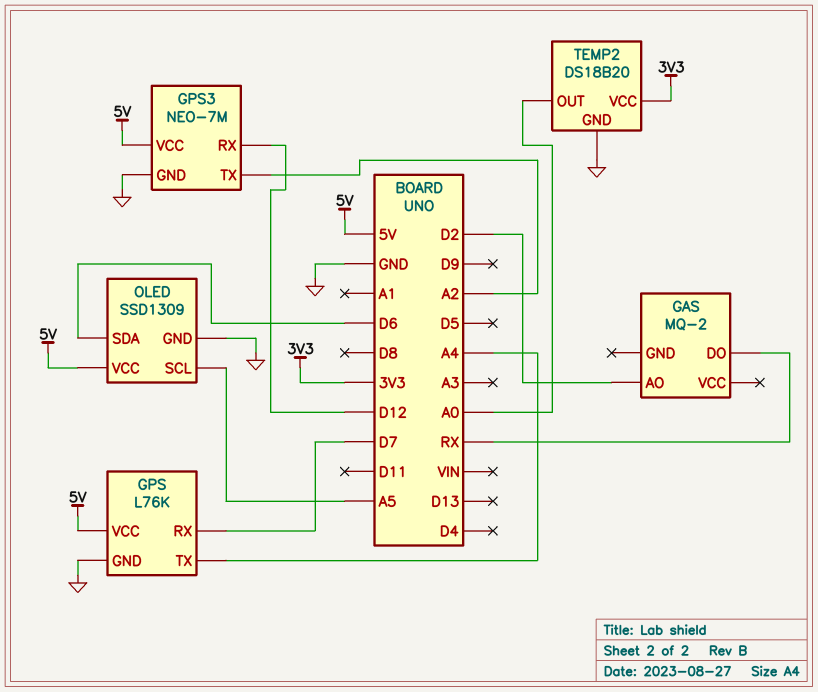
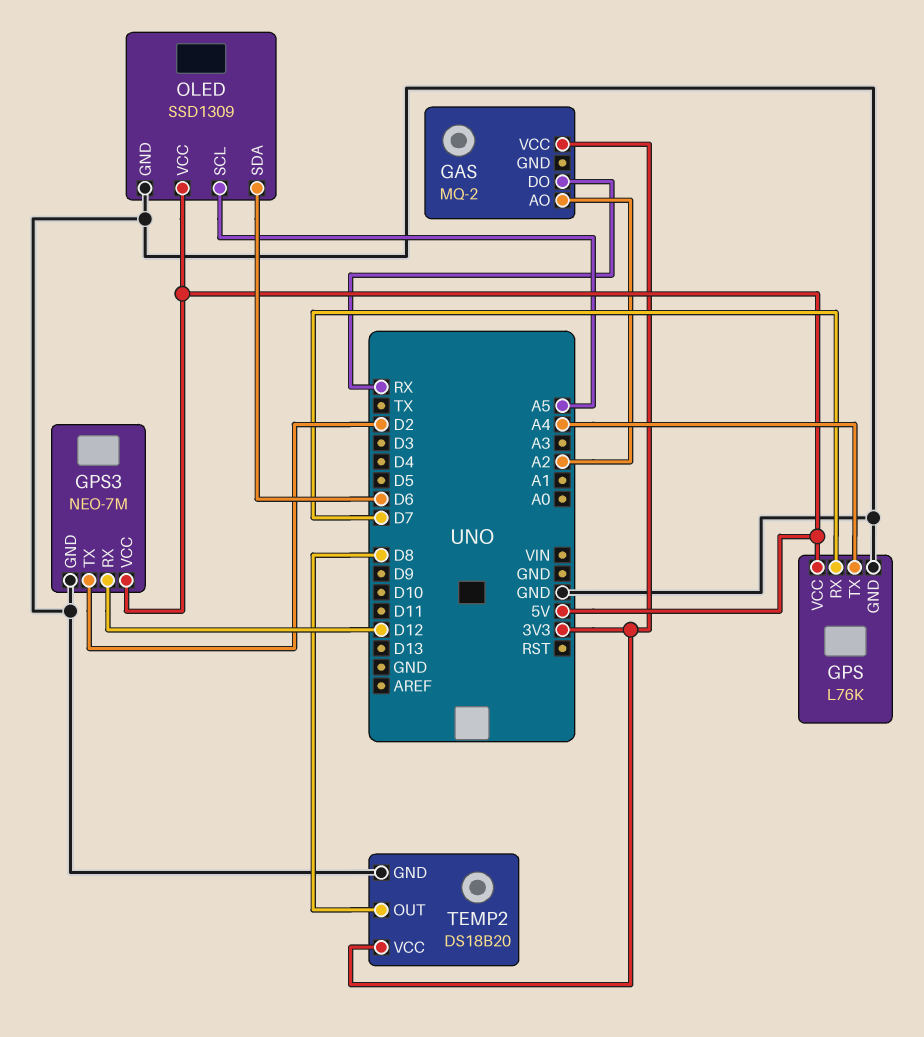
GAS pin AO: D2 -> A2
GAS pin VCC: none -> 3V3
GPS3 pin TX: A2 -> D2
TEMP2 pin OUT: A0 -> D8

